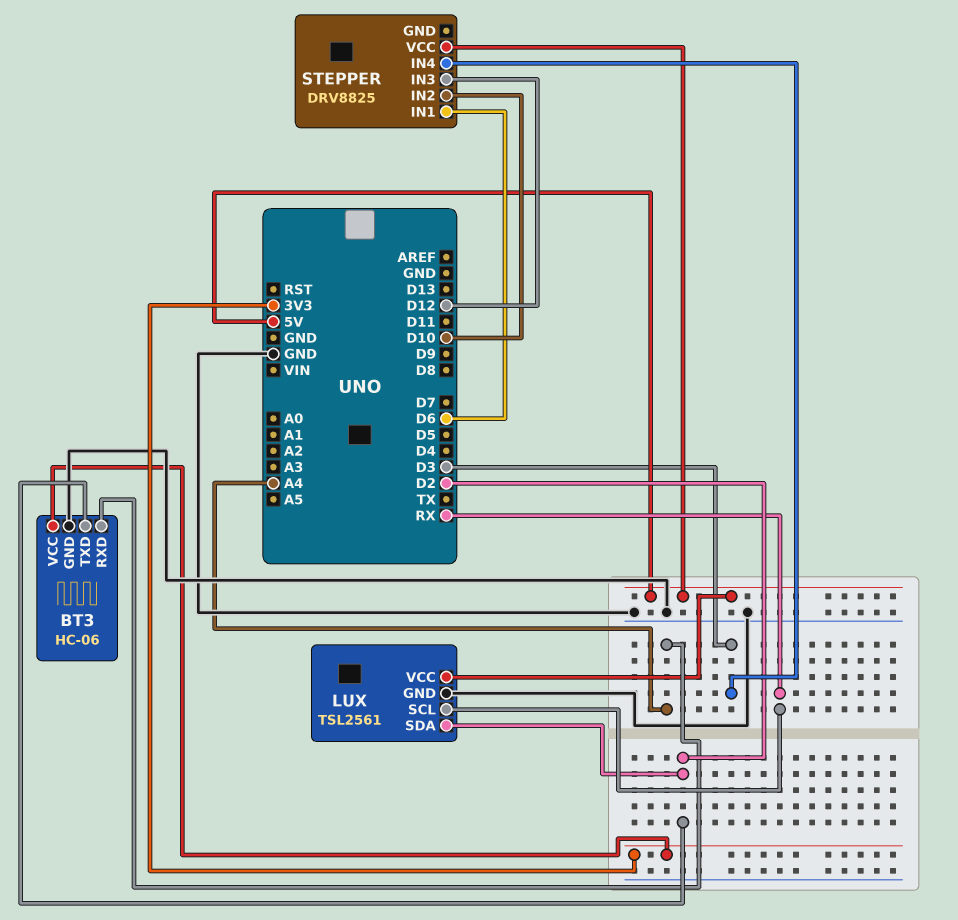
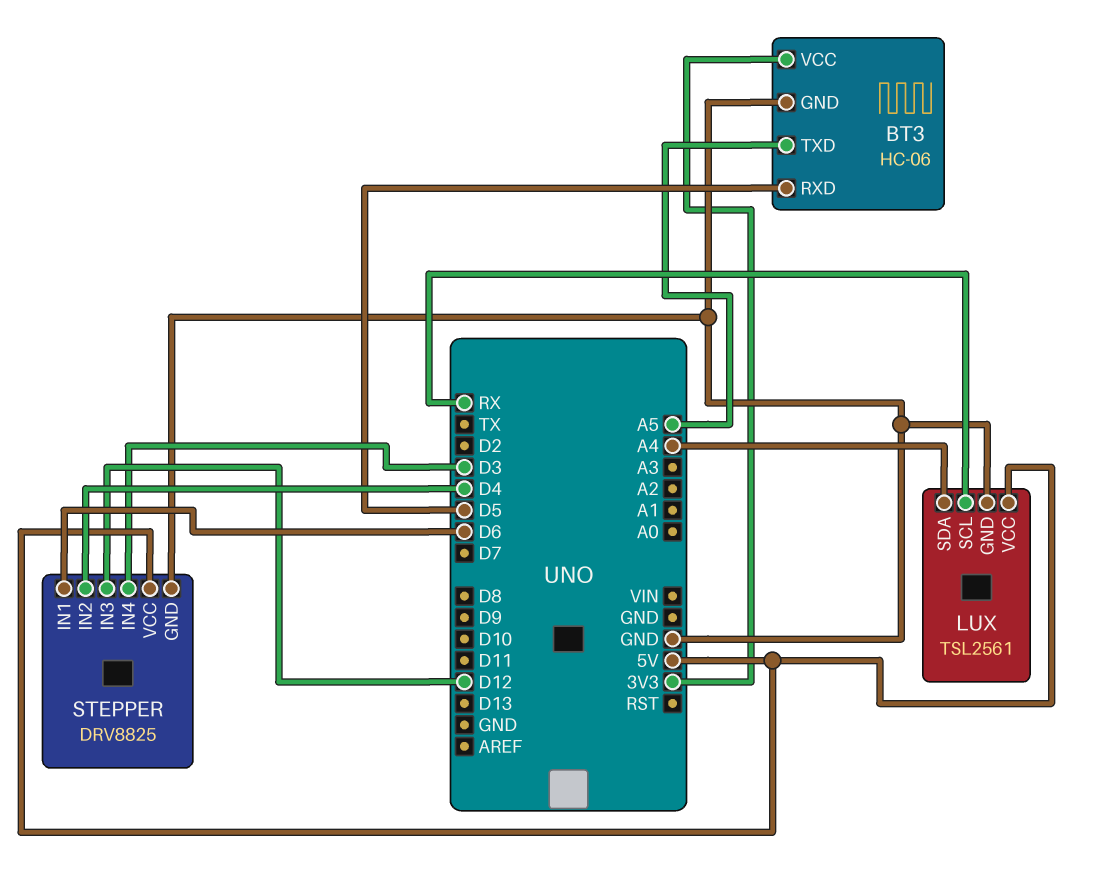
BT3 pin RXD: A4 -> D5
BT3 pin TXD: D2 -> A5
LUX pin SDA: D2 -> A4
STEPPER pin GND: none -> GND
STEPPER pin IN2: D10 -> D4

